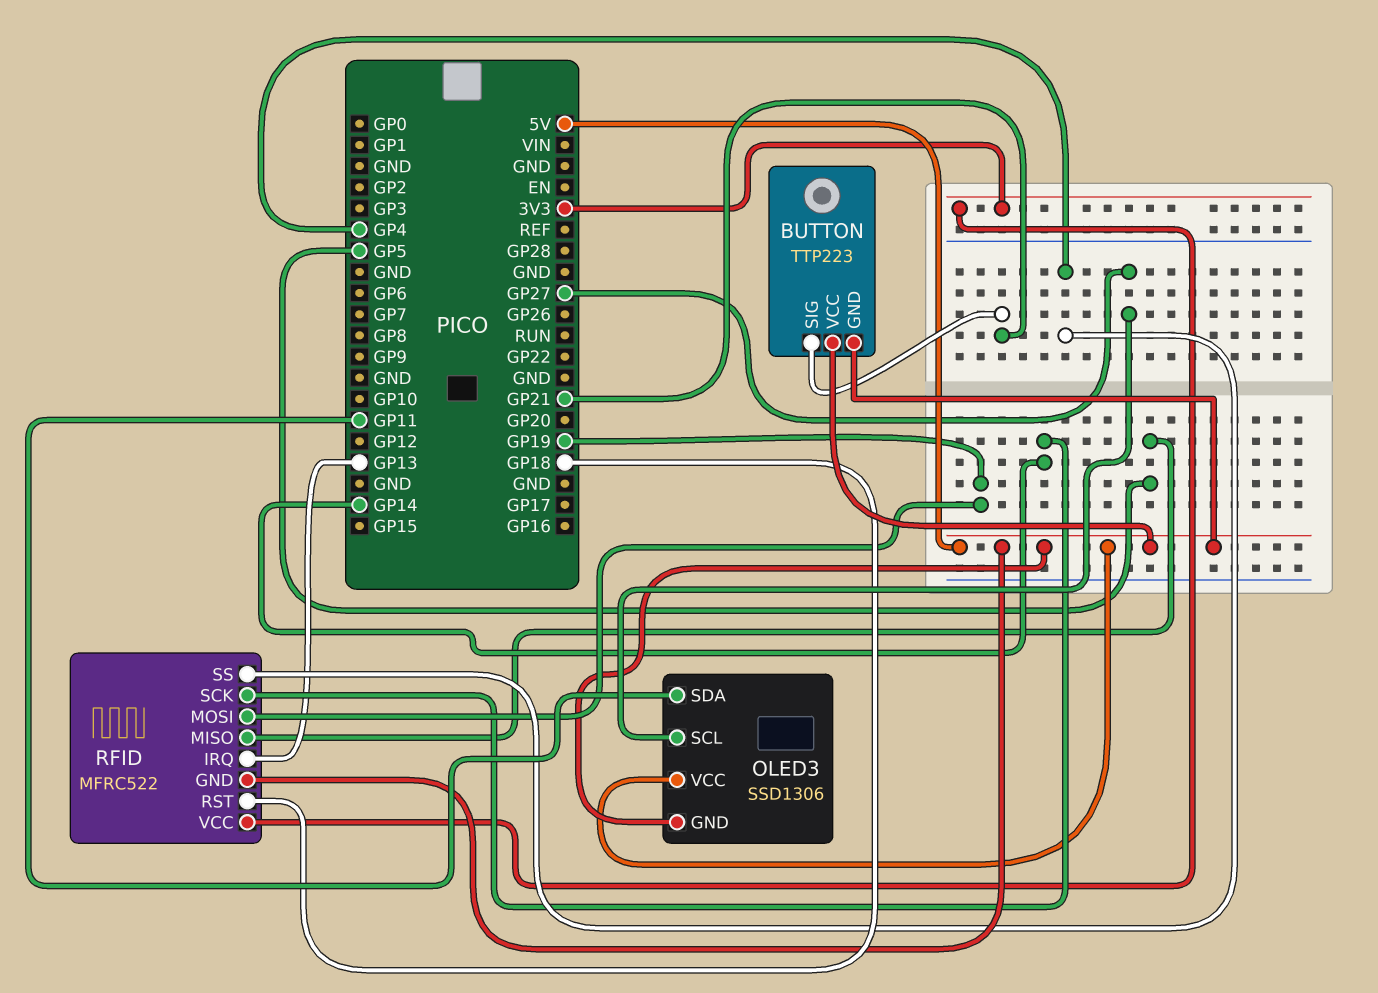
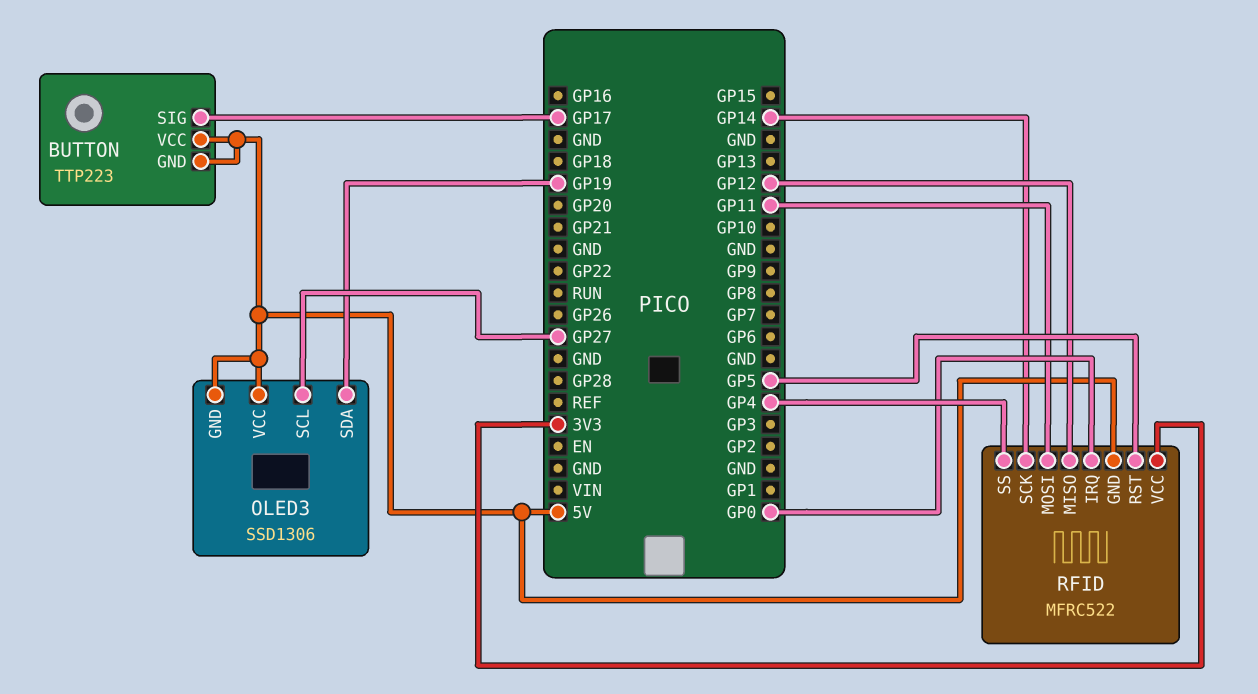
BUTTON pin SIG: GP21 -> GP17
OLED3 pin SDA: GP11 -> GP19
RFID pin IRQ: GP13 -> GP0
RFID pin MISO: GP5 -> GP12
RFID pin MOSI: GP19 -> GP11
RFID pin RST: GP18 -> GP5

